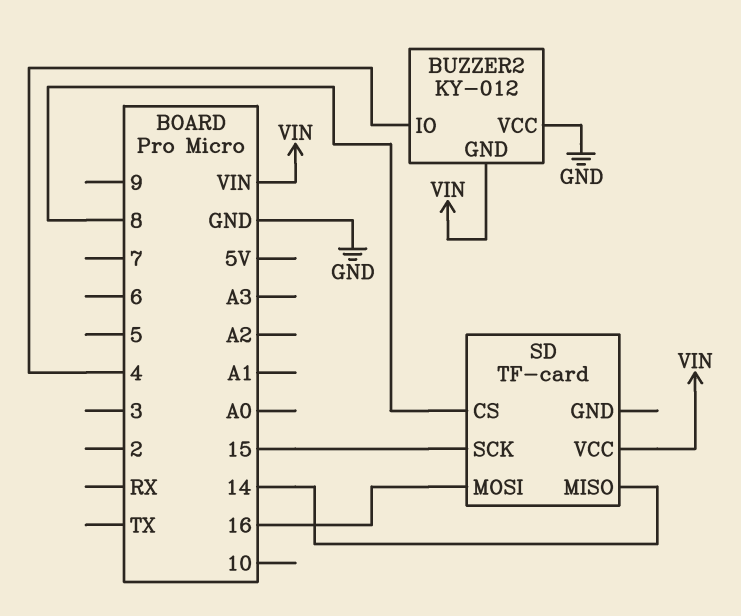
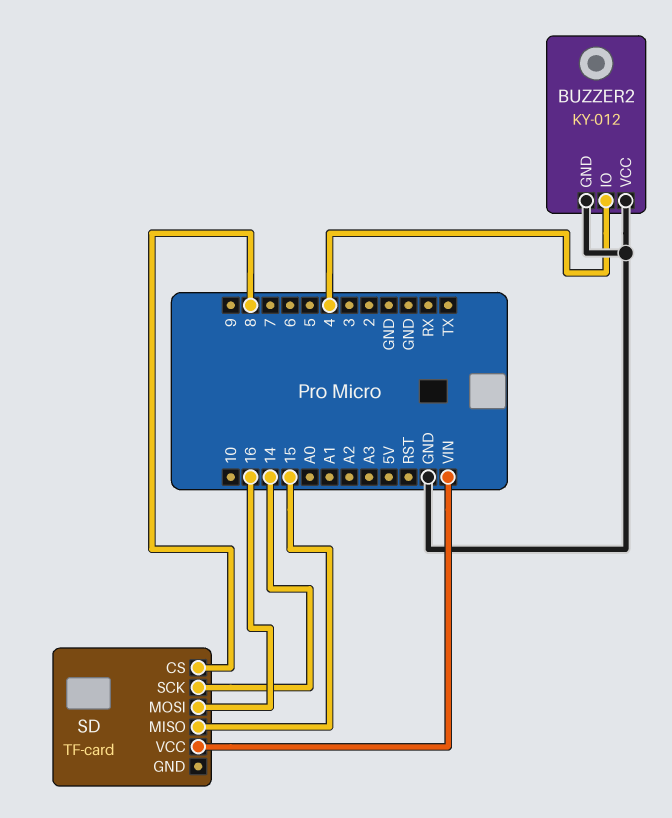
BUZZER2 pin GND: VIN -> GND
SD pin MISO: 14 -> 15
SD pin SCK: 15 -> 14

